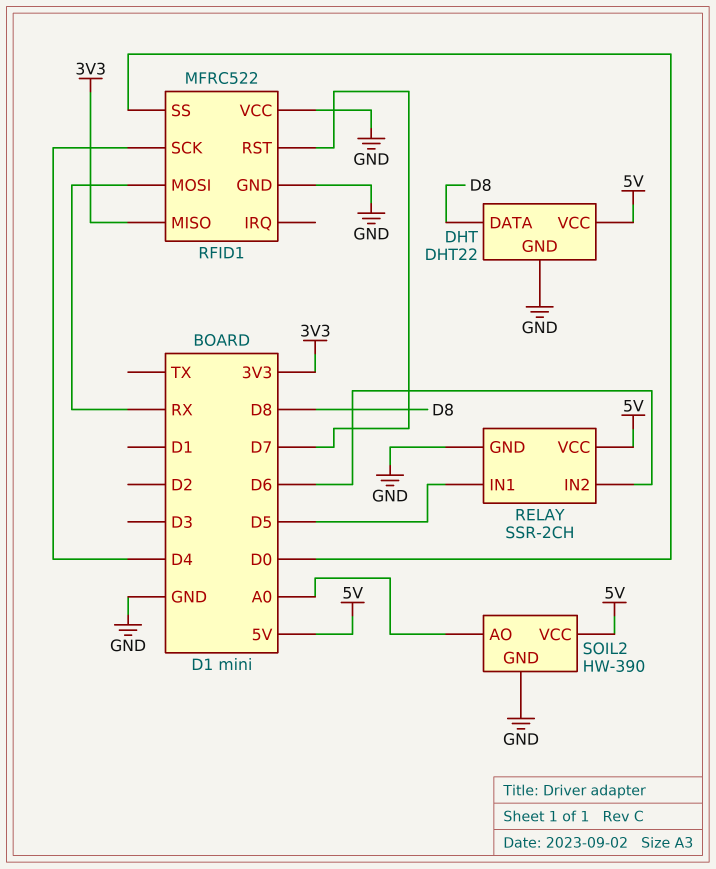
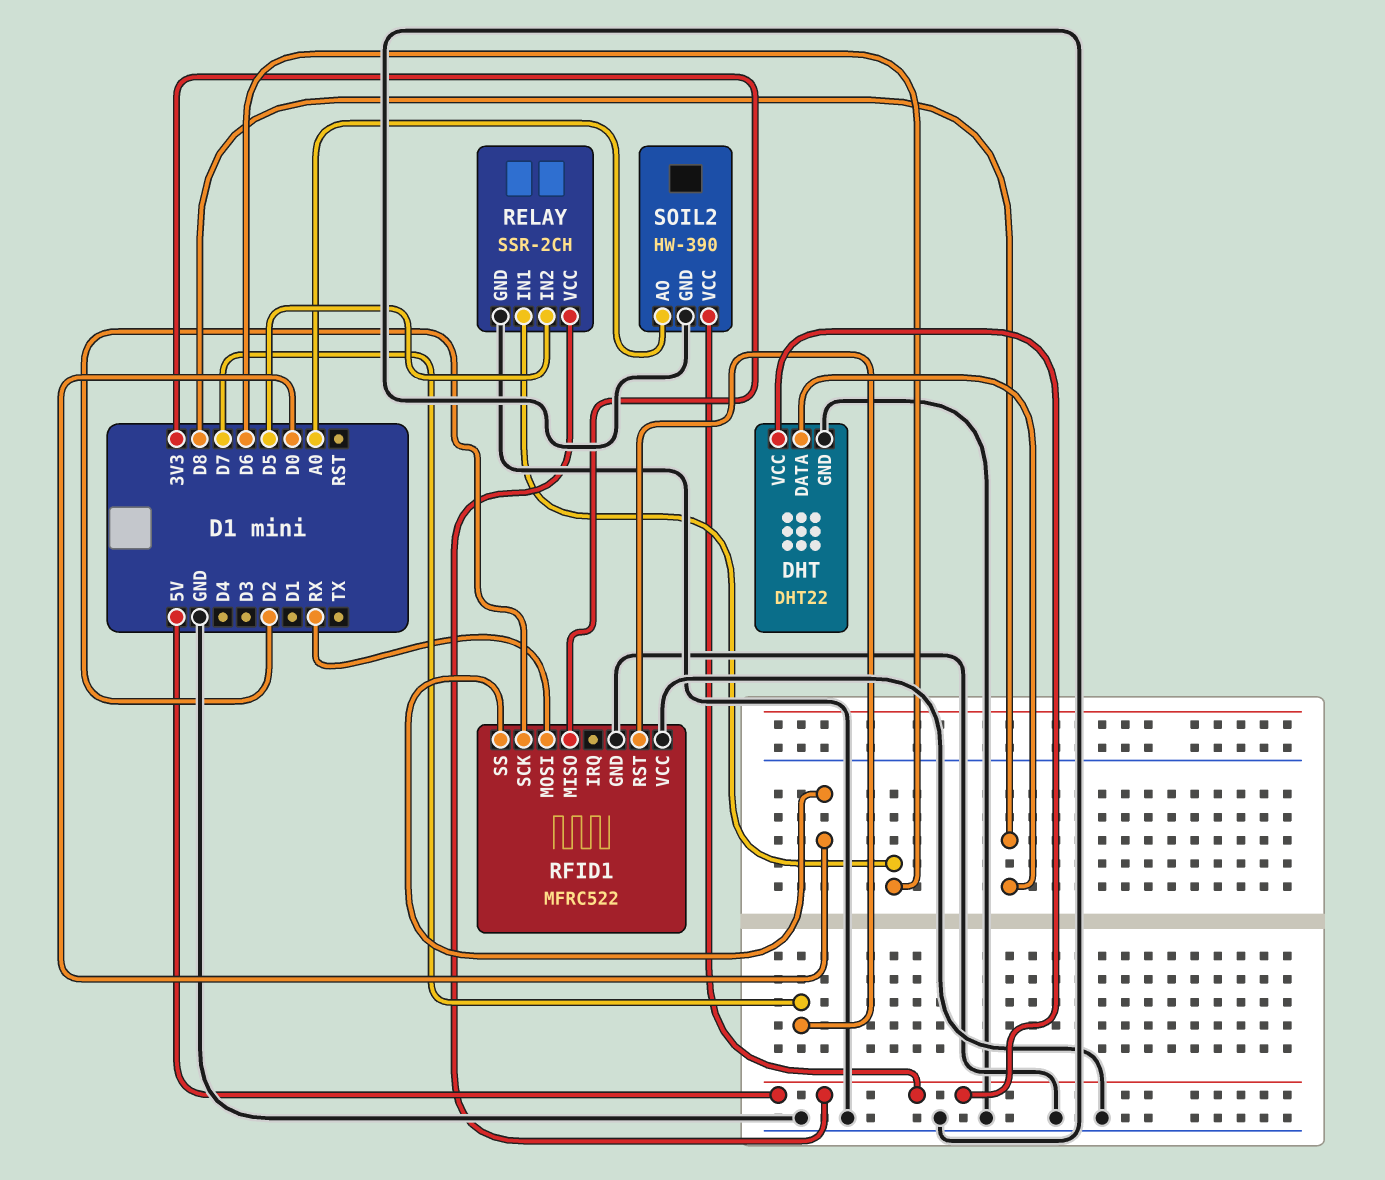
RELAY pin IN1: D5 -> D6
RELAY pin IN2: D6 -> D5
RFID1 pin SCK: D4 -> D2

